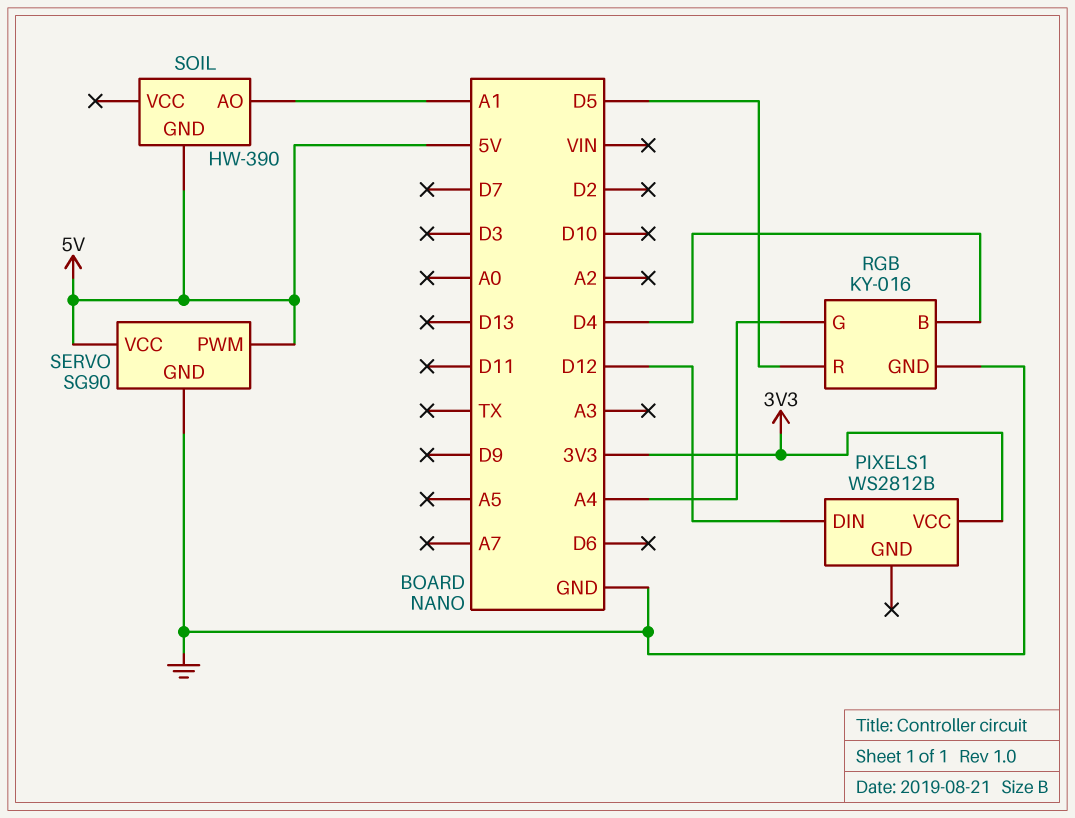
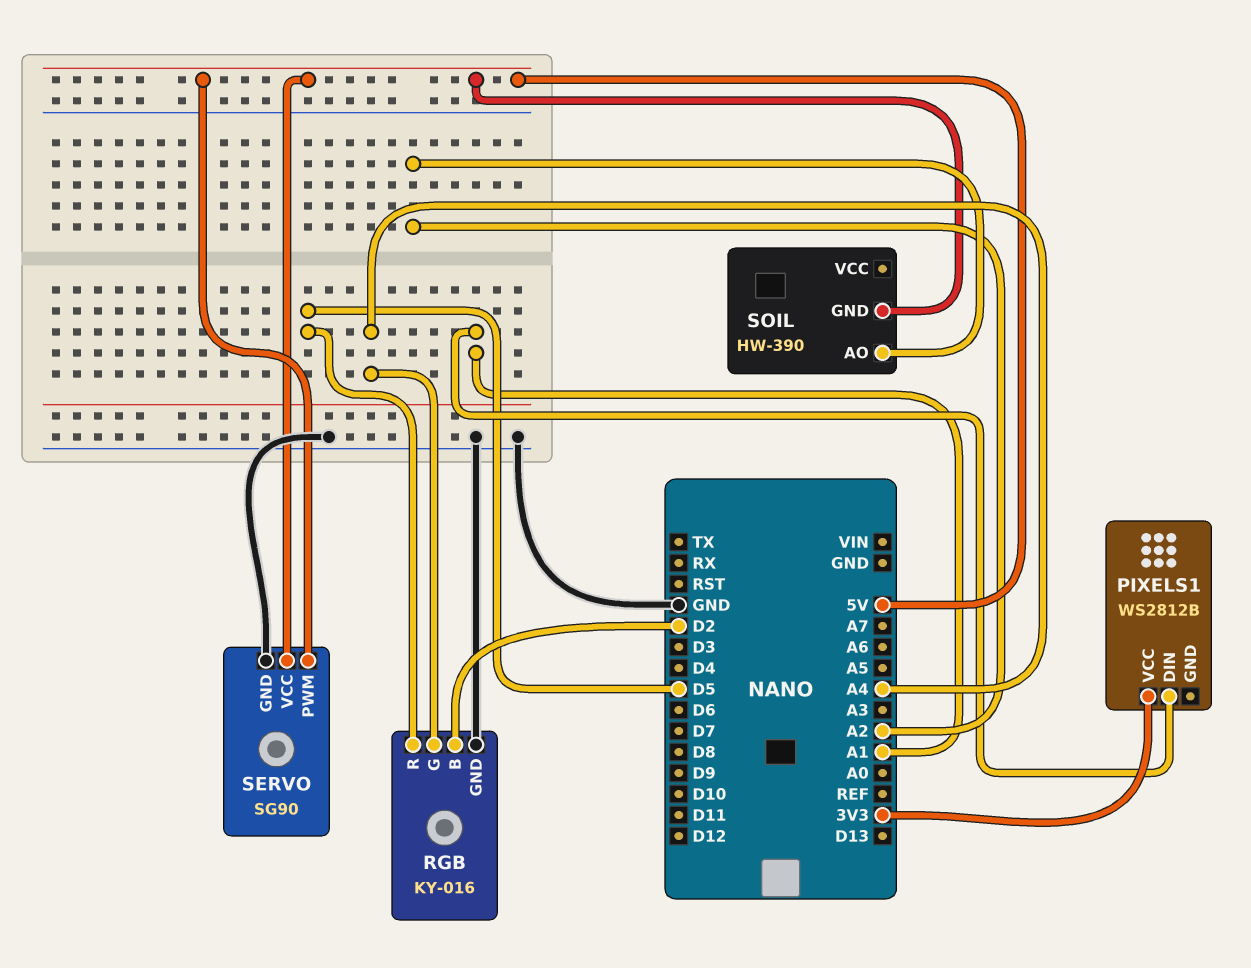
PIXELS1 pin DIN: D12 -> A1
RGB pin B: D4 -> D2
SOIL pin AO: A1 -> A2

